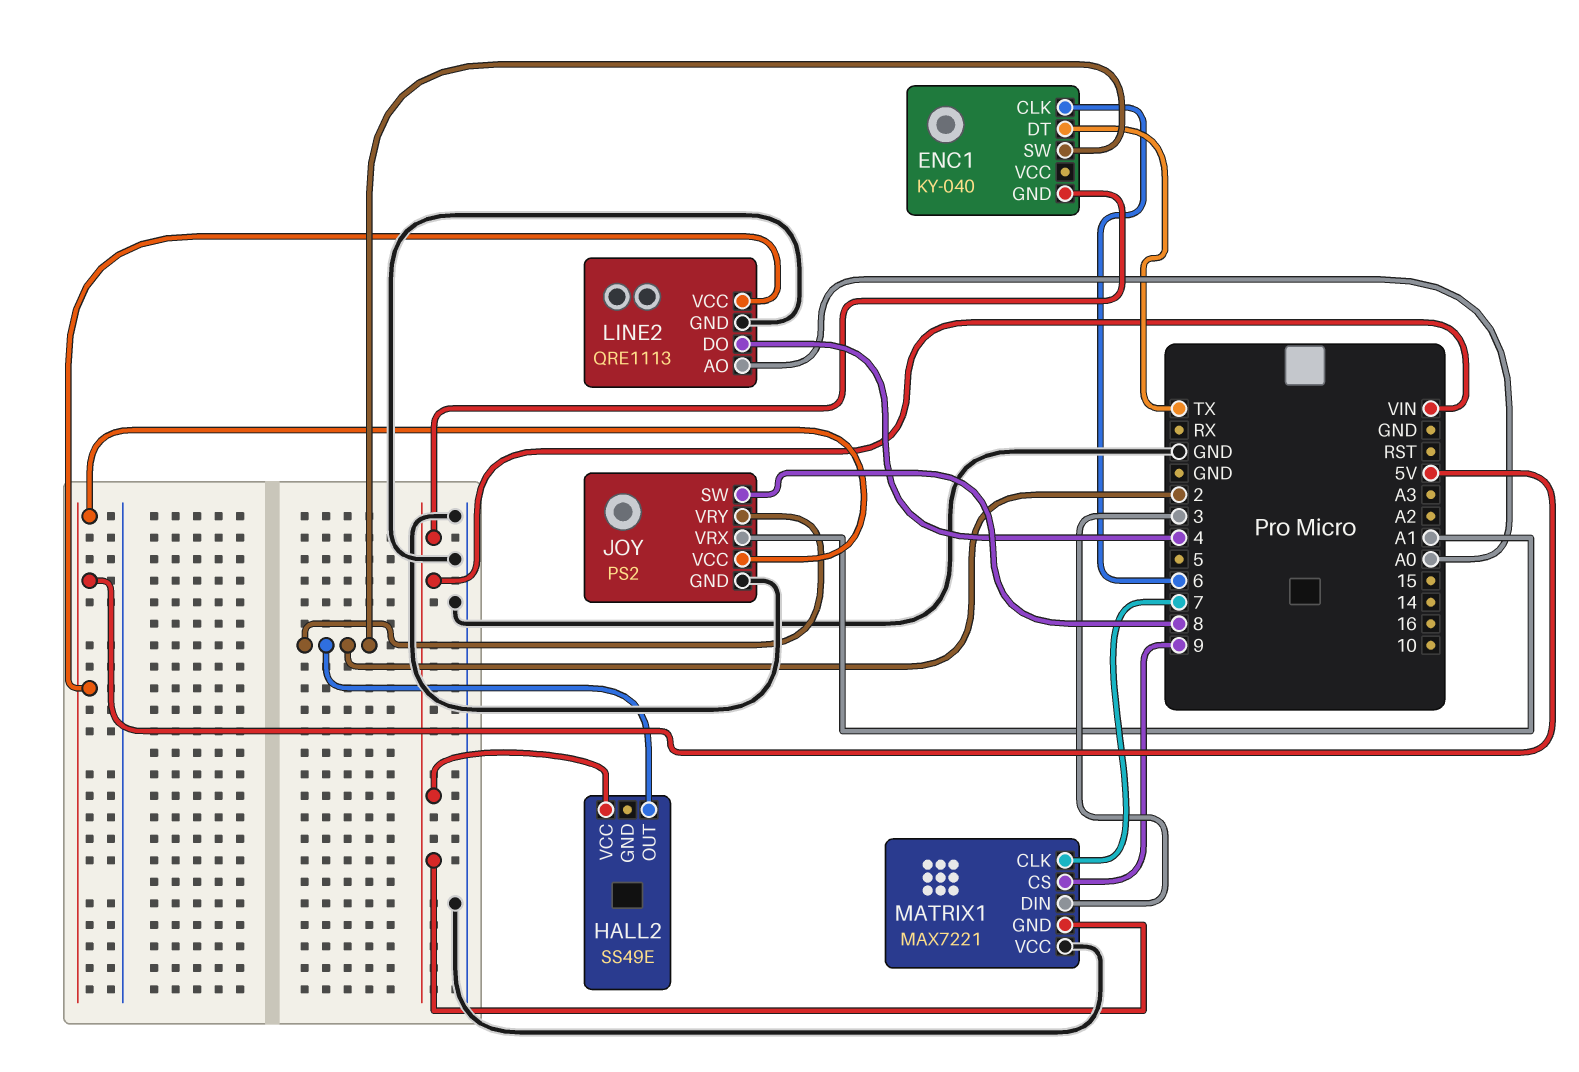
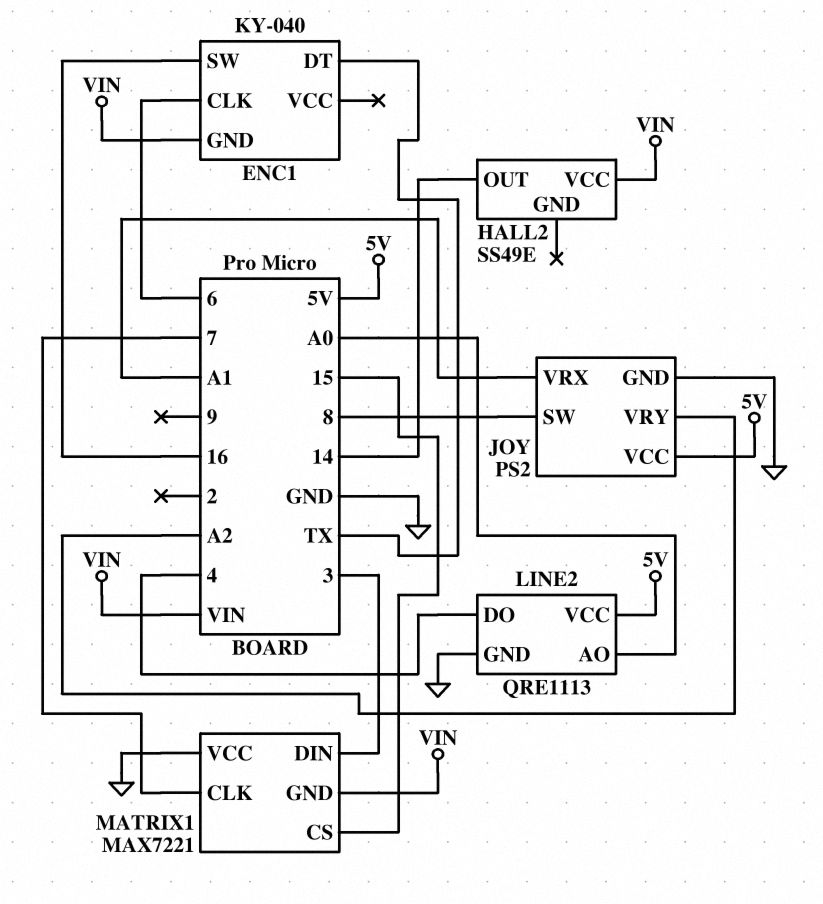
ENC1 pin SW: 2 -> 16
HALL2 pin OUT: 2 -> 14
JOY pin VRY: 2 -> A2
MATRIX1 pin CS: 9 -> 15

